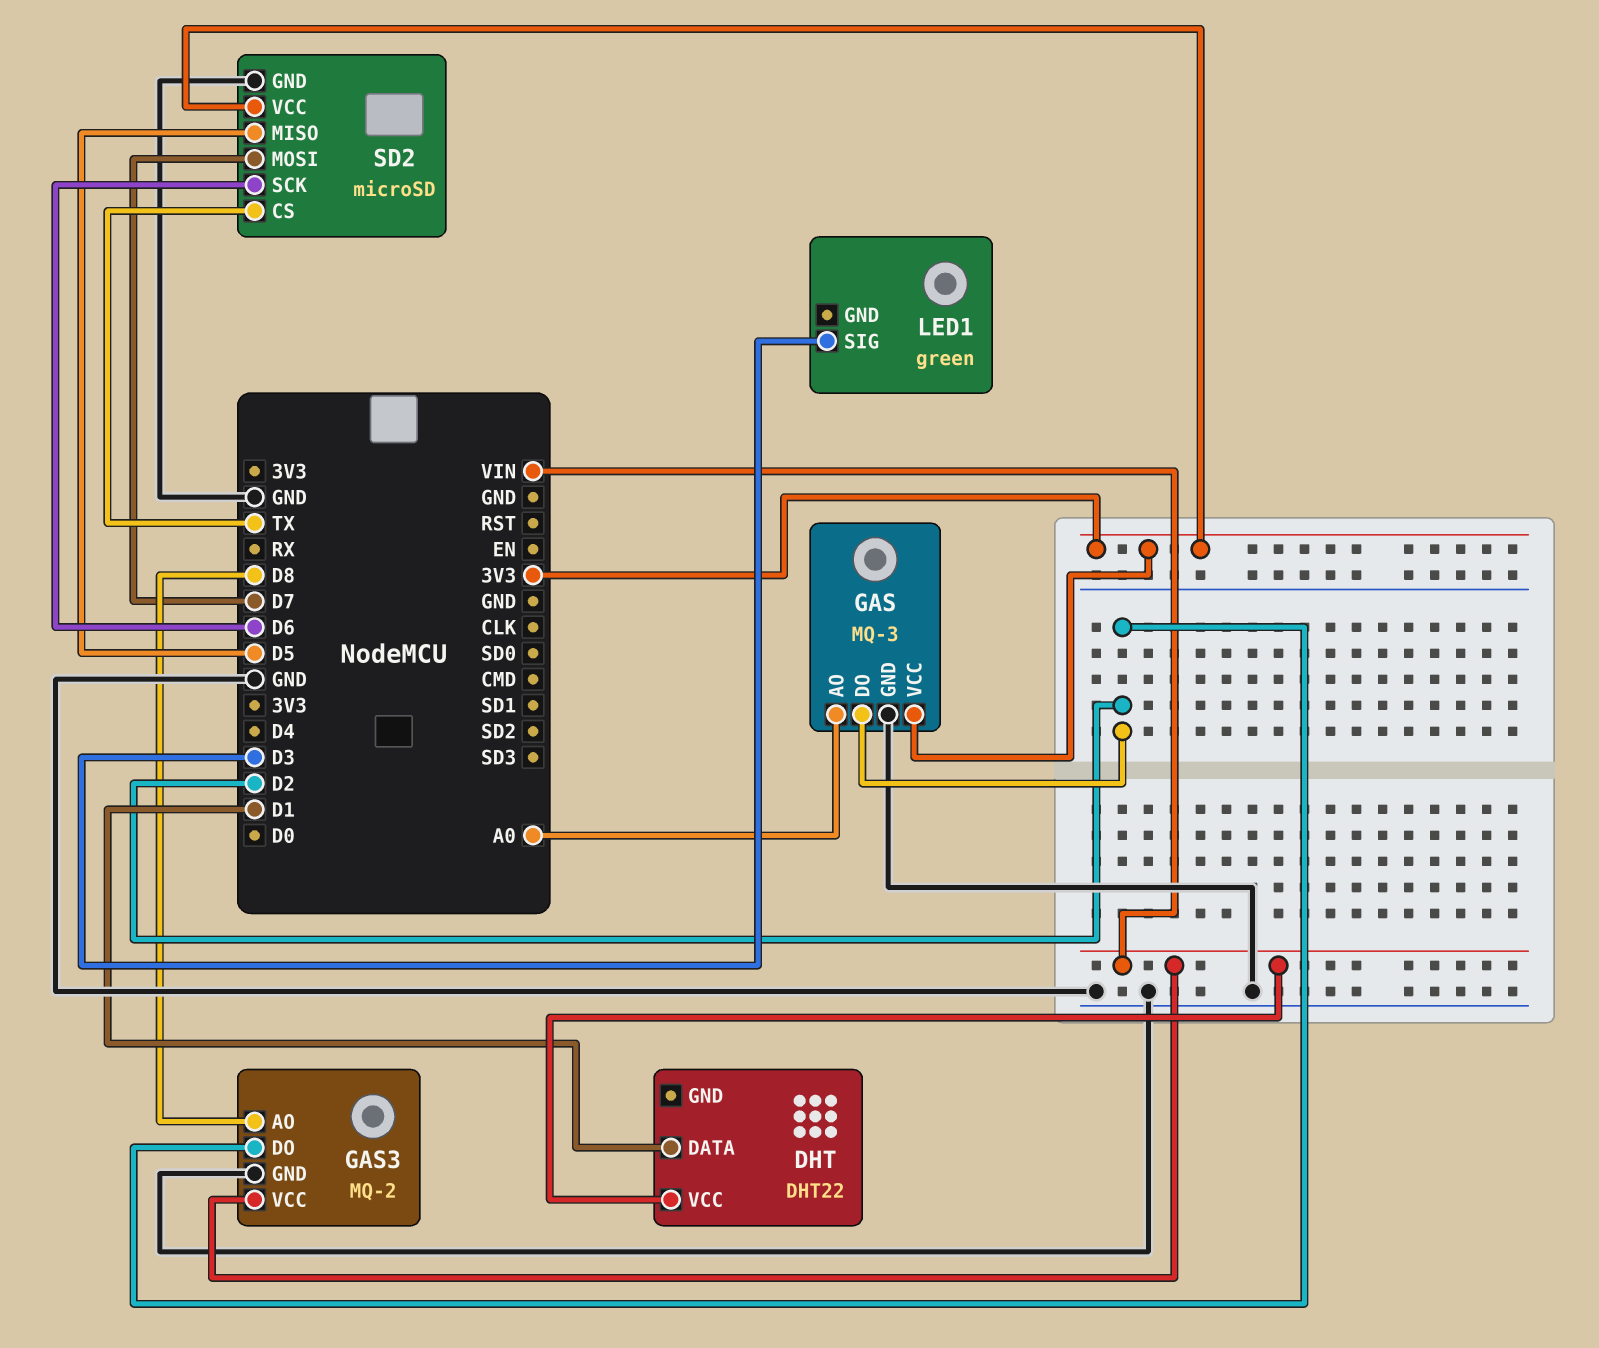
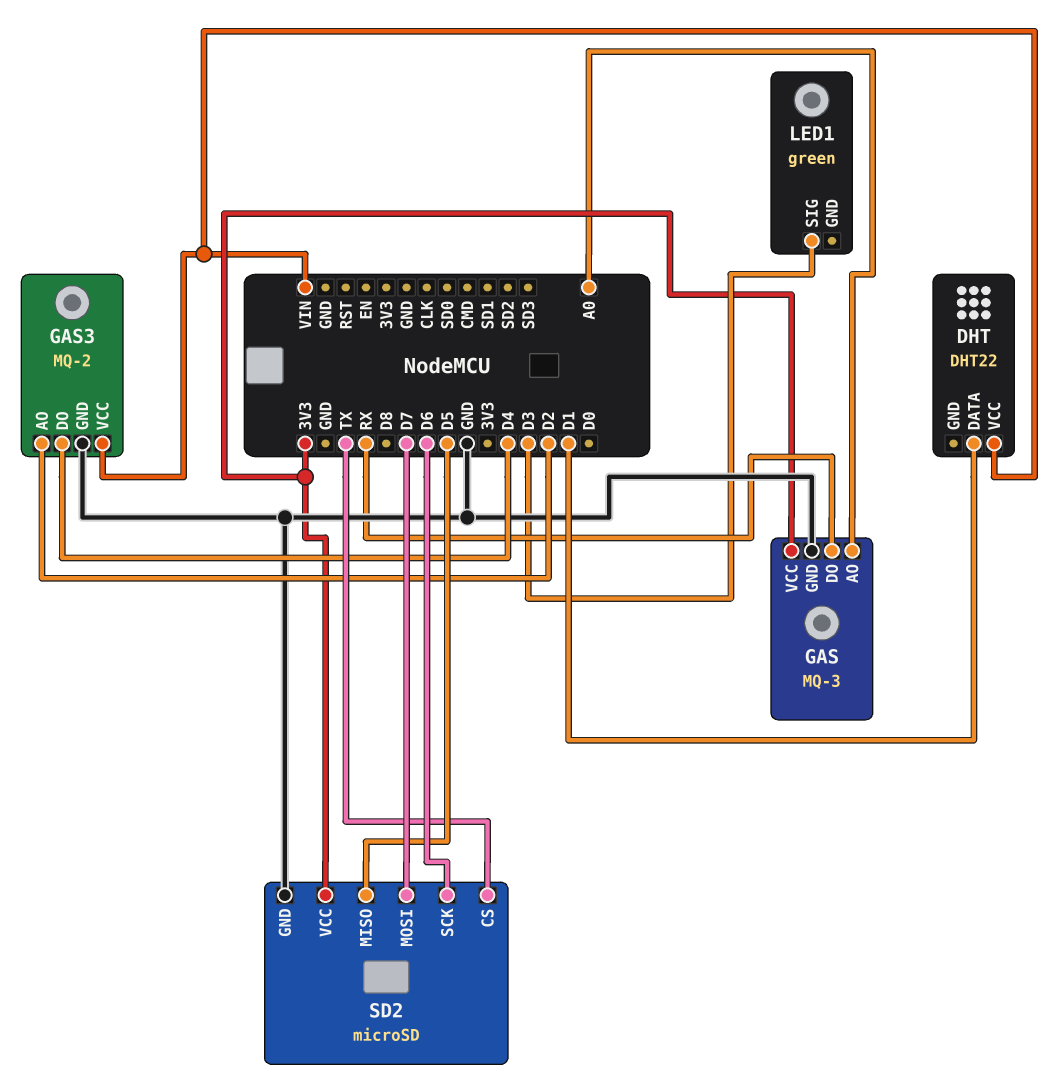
GAS pin DO: D2 -> RX
GAS3 pin AO: D8 -> D2
GAS3 pin DO: D2 -> D4

